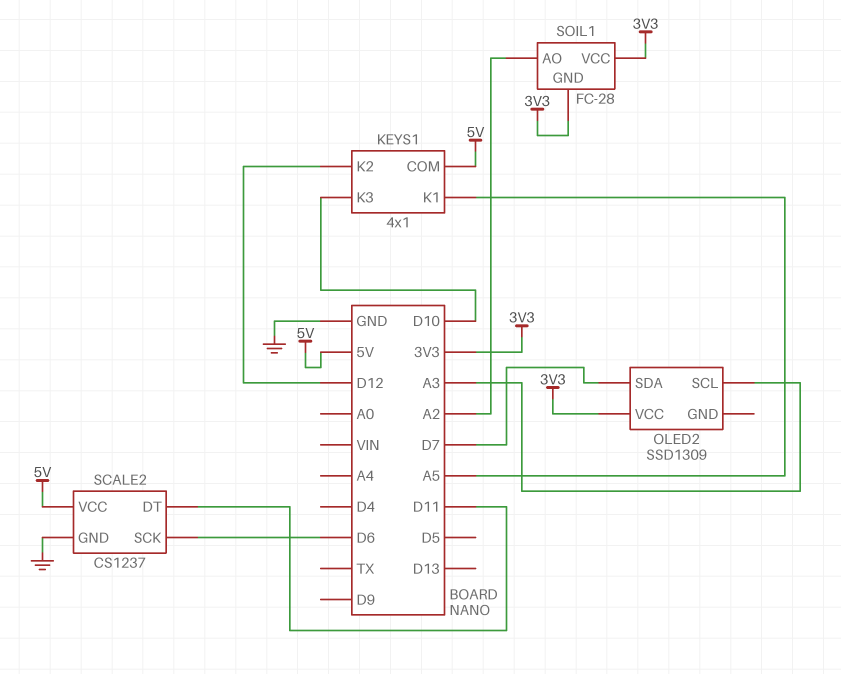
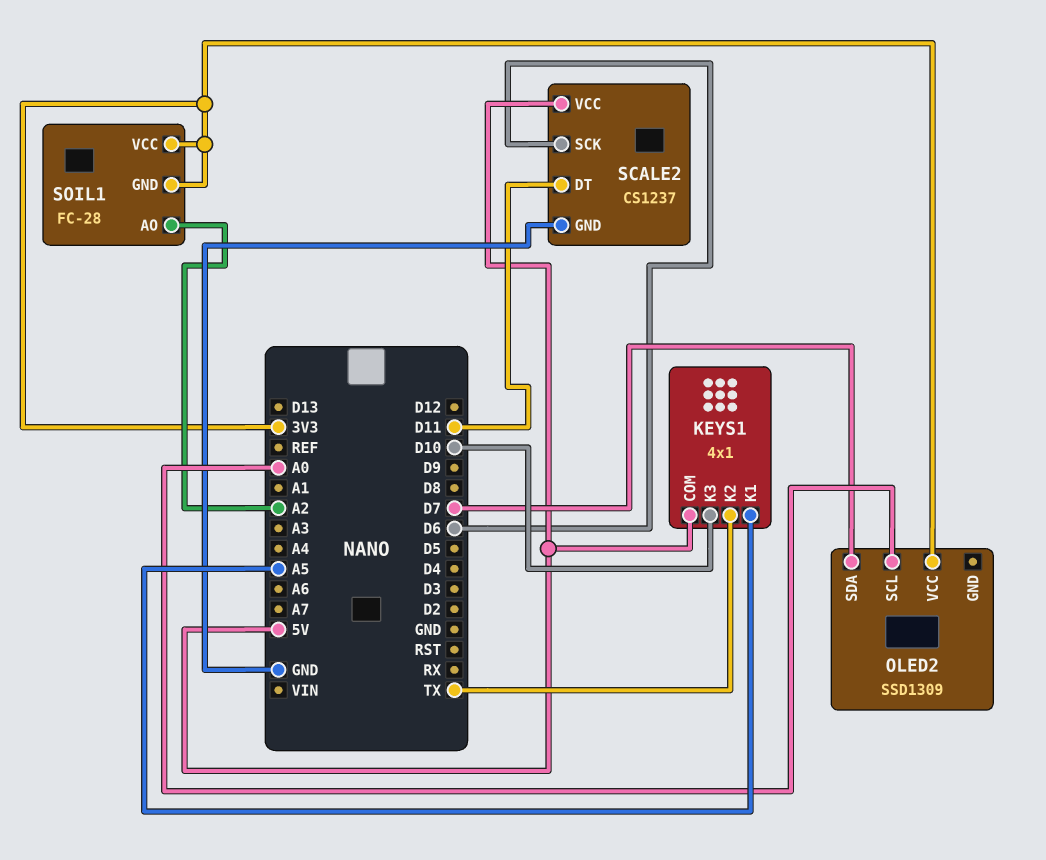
KEYS1 pin K2: D12 -> TX
OLED2 pin SCL: A3 -> A0

